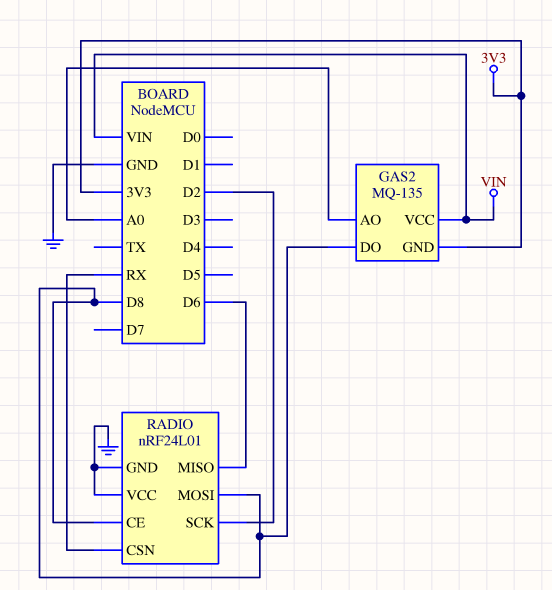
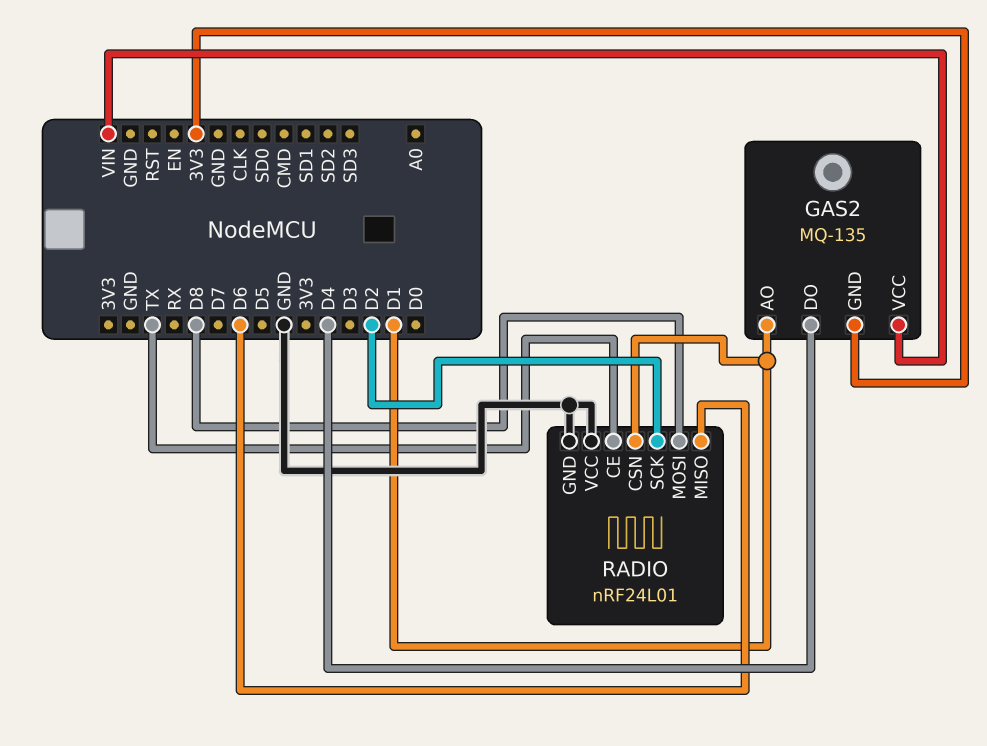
GAS2 pin AO: A0 -> D1
GAS2 pin DO: D8 -> D4
RADIO pin CE: D8 -> TX
RADIO pin CSN: RX -> D1

